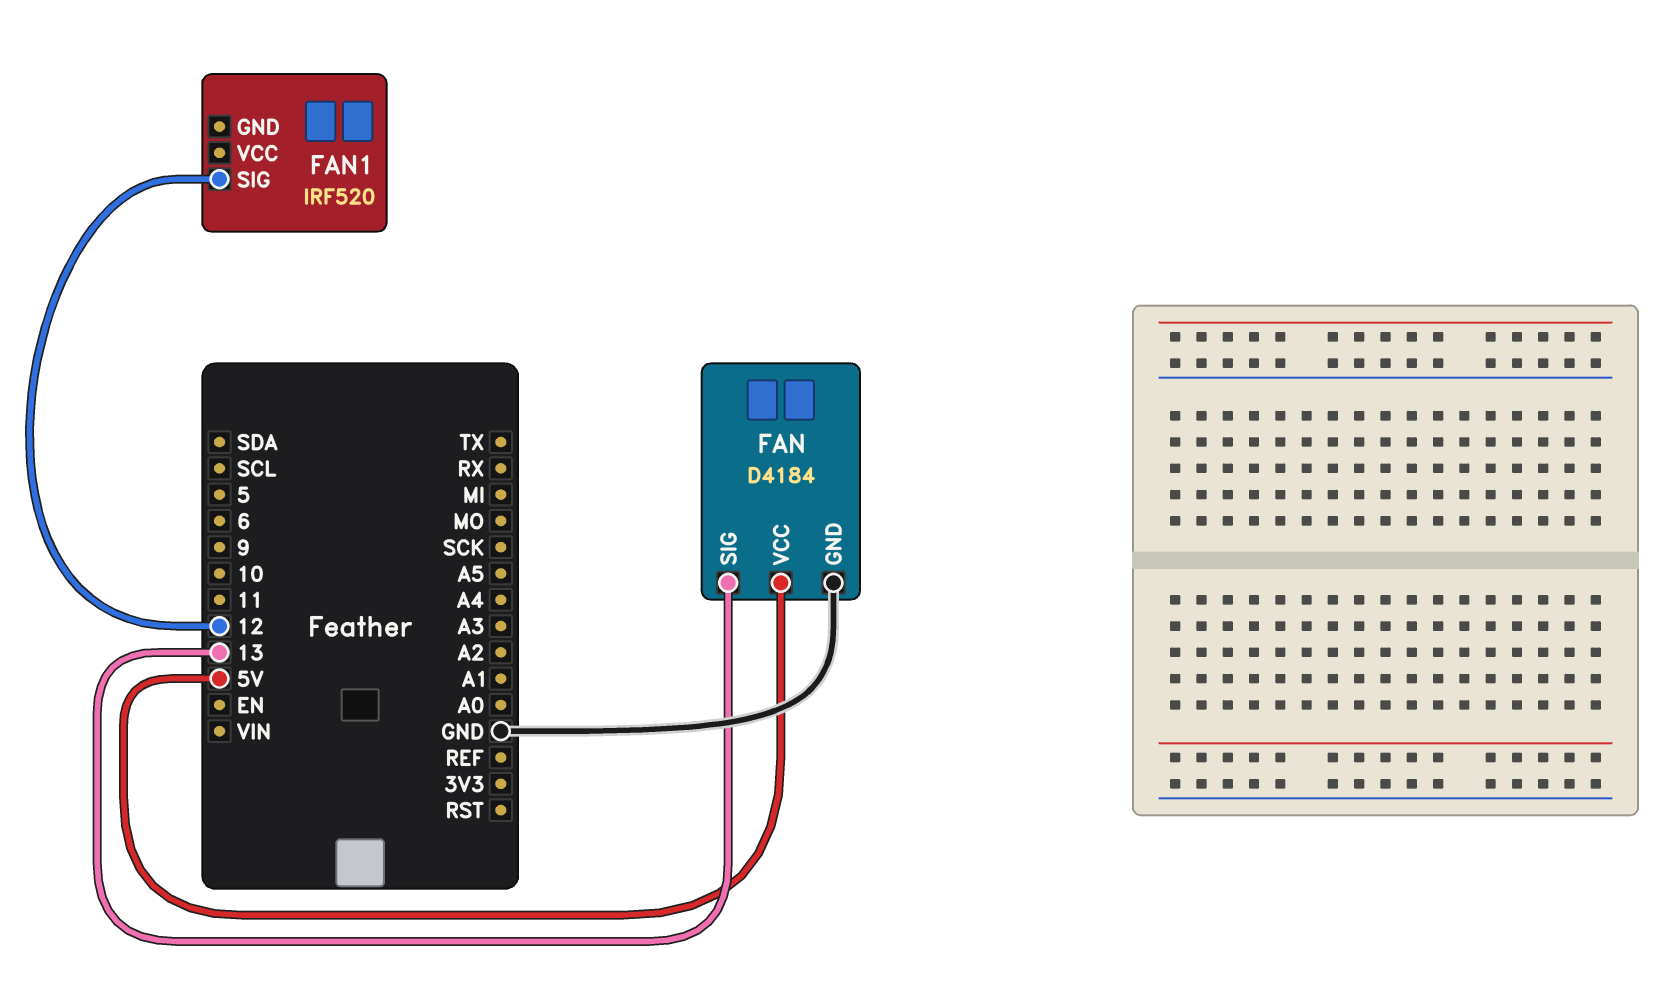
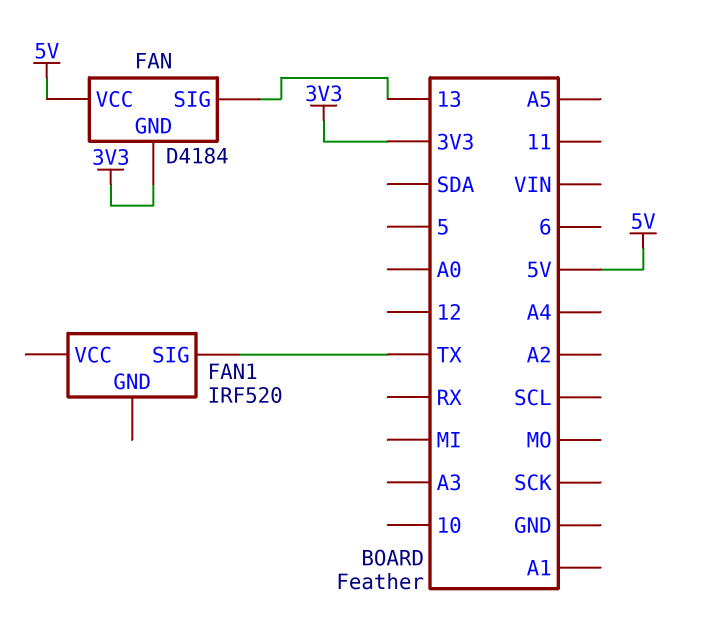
FAN pin GND: GND -> 3V3
FAN1 pin SIG: 12 -> TX

